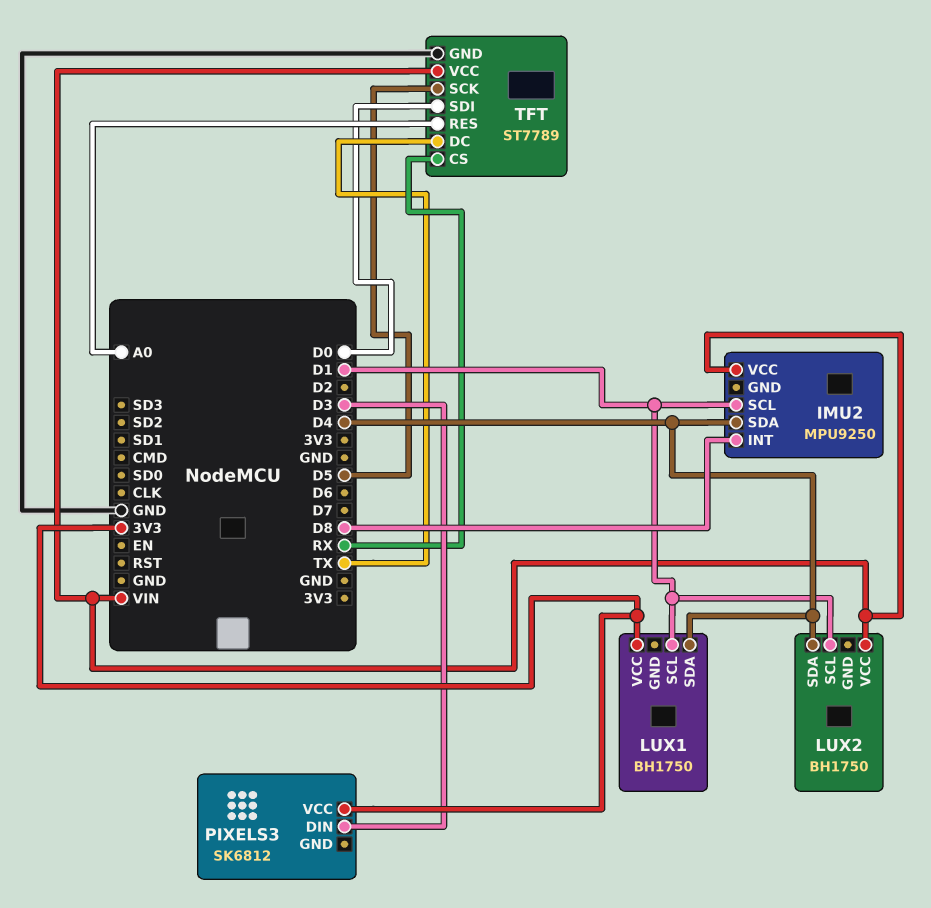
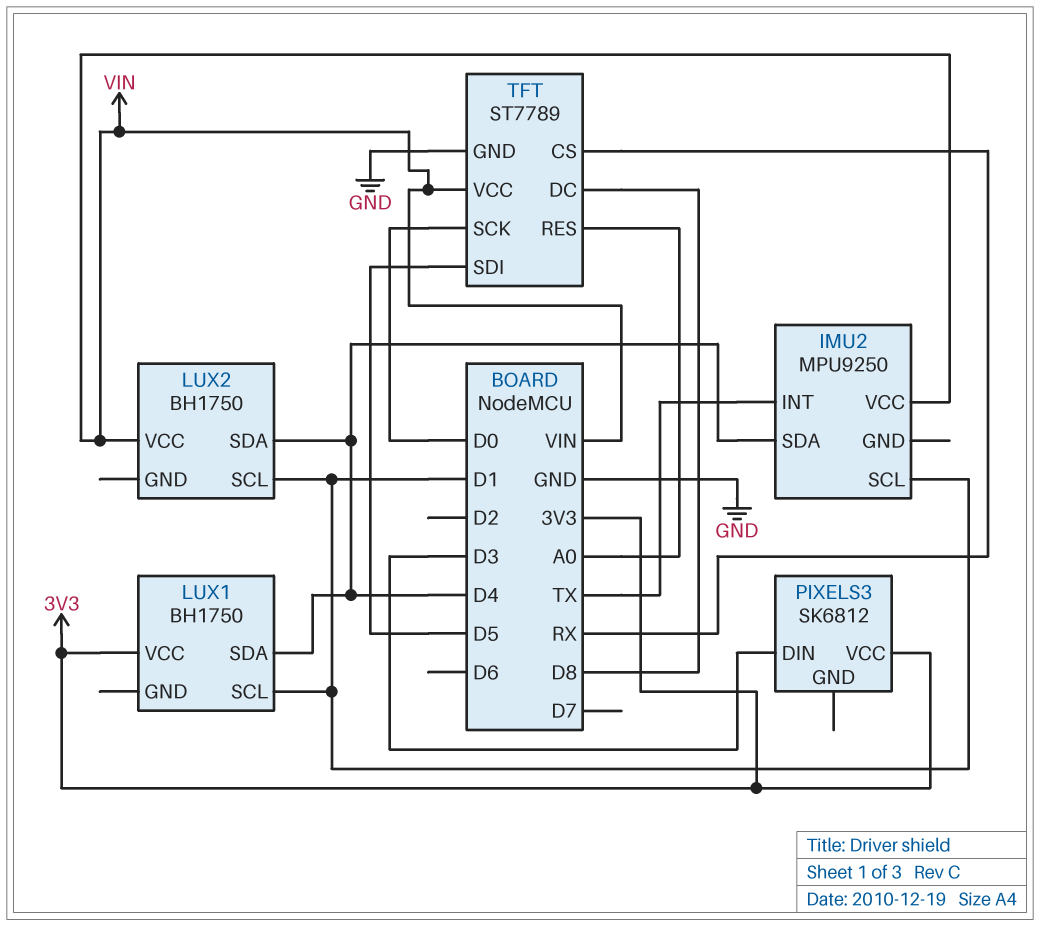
IMU2 pin INT: D8 -> TX
TFT pin DC: TX -> D8
TFT pin SCK: D5 -> D0
TFT pin SDI: D0 -> D5

